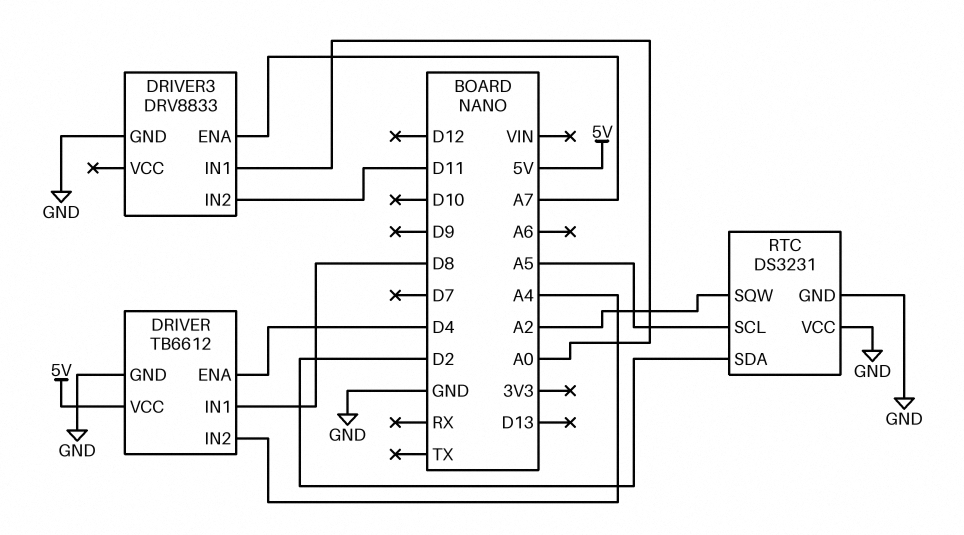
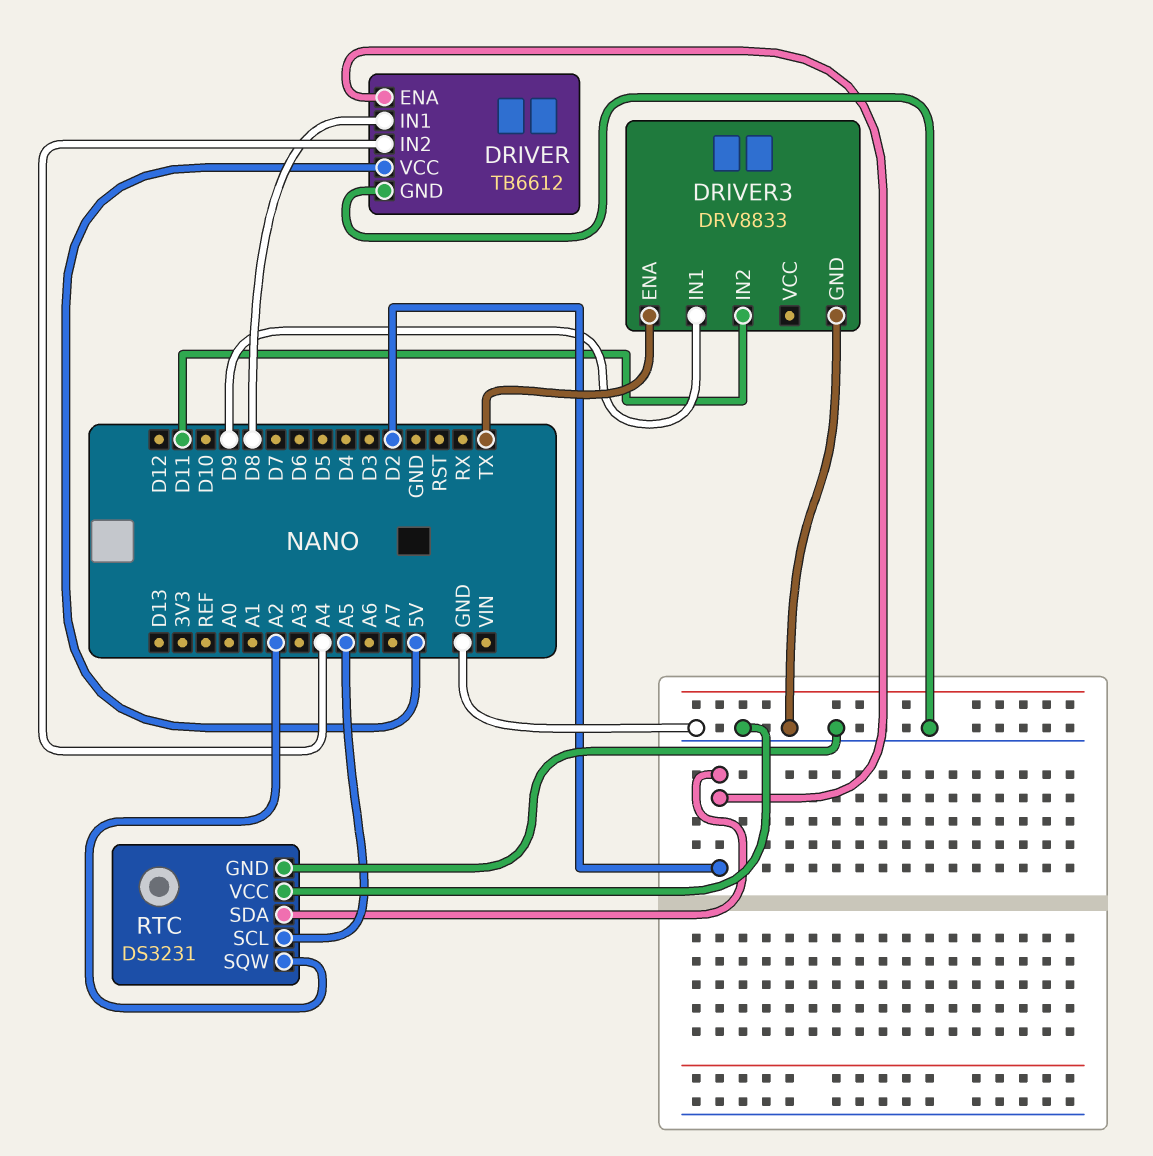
DRIVER pin ENA: D4 -> D2
DRIVER3 pin ENA: A7 -> TX
DRIVER3 pin IN1: A0 -> D9

